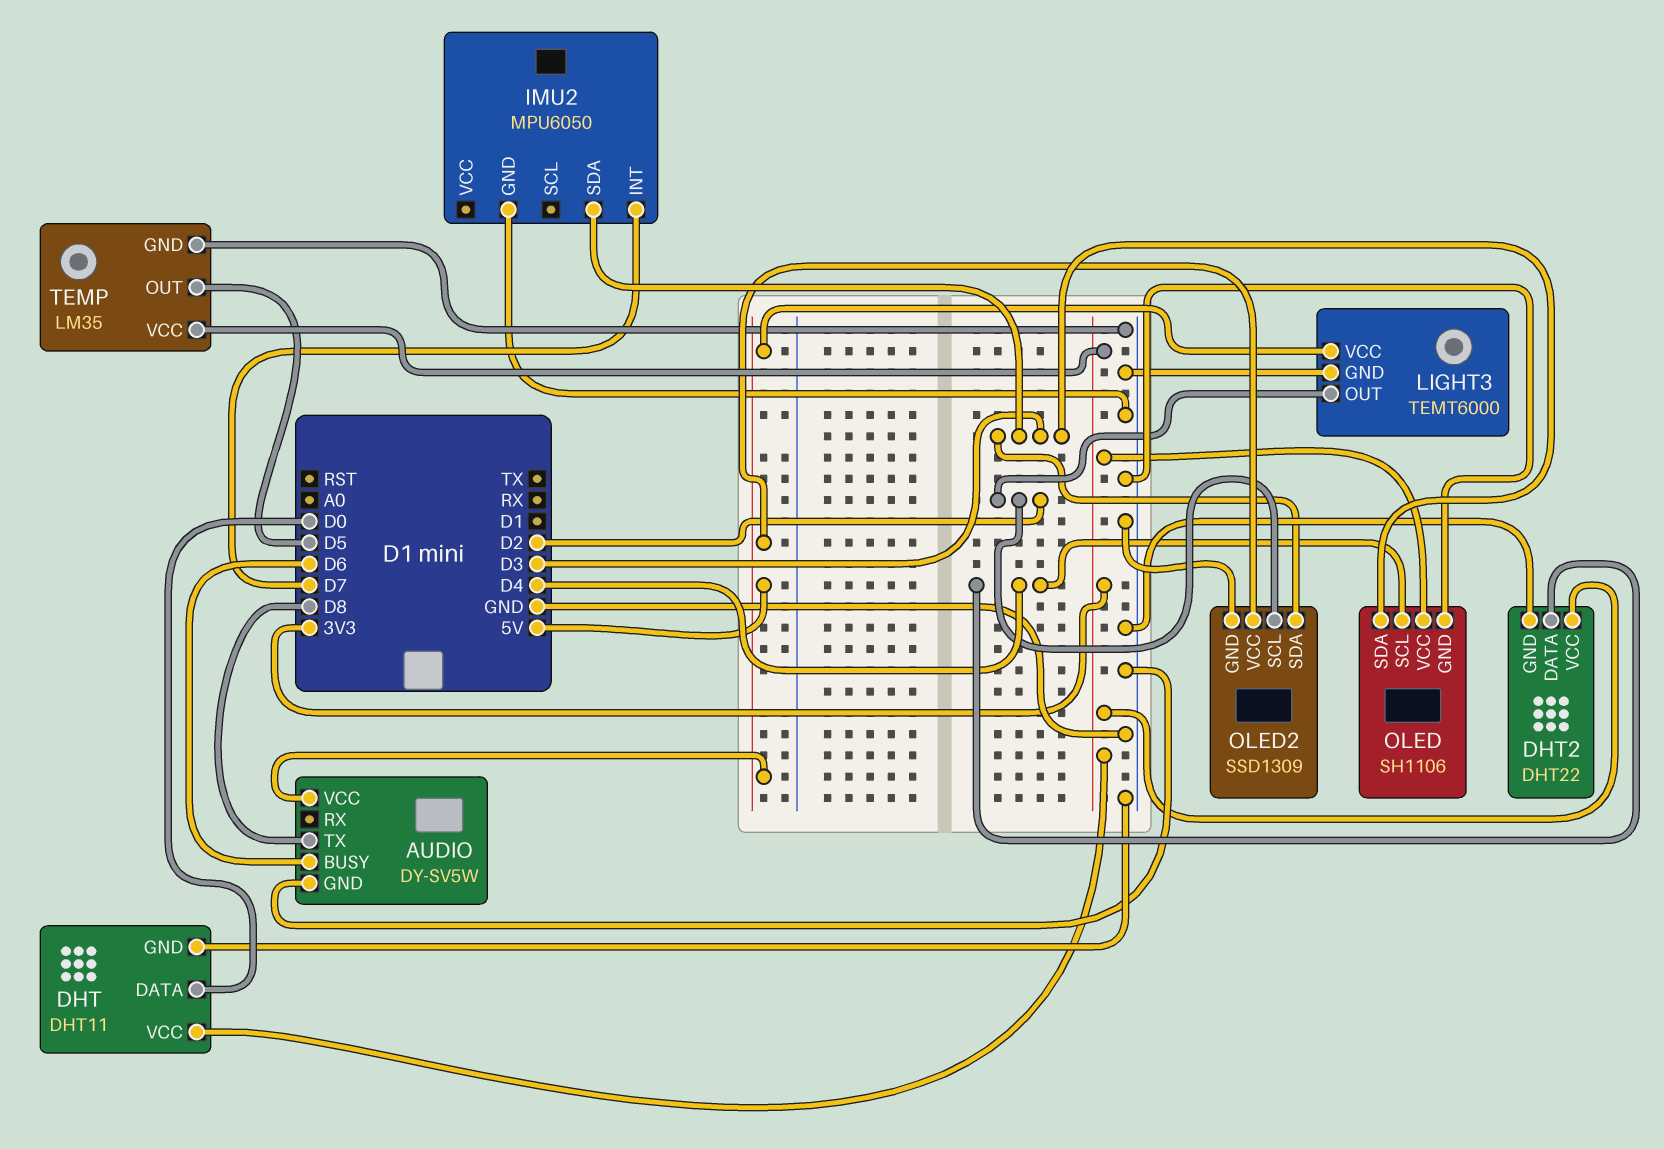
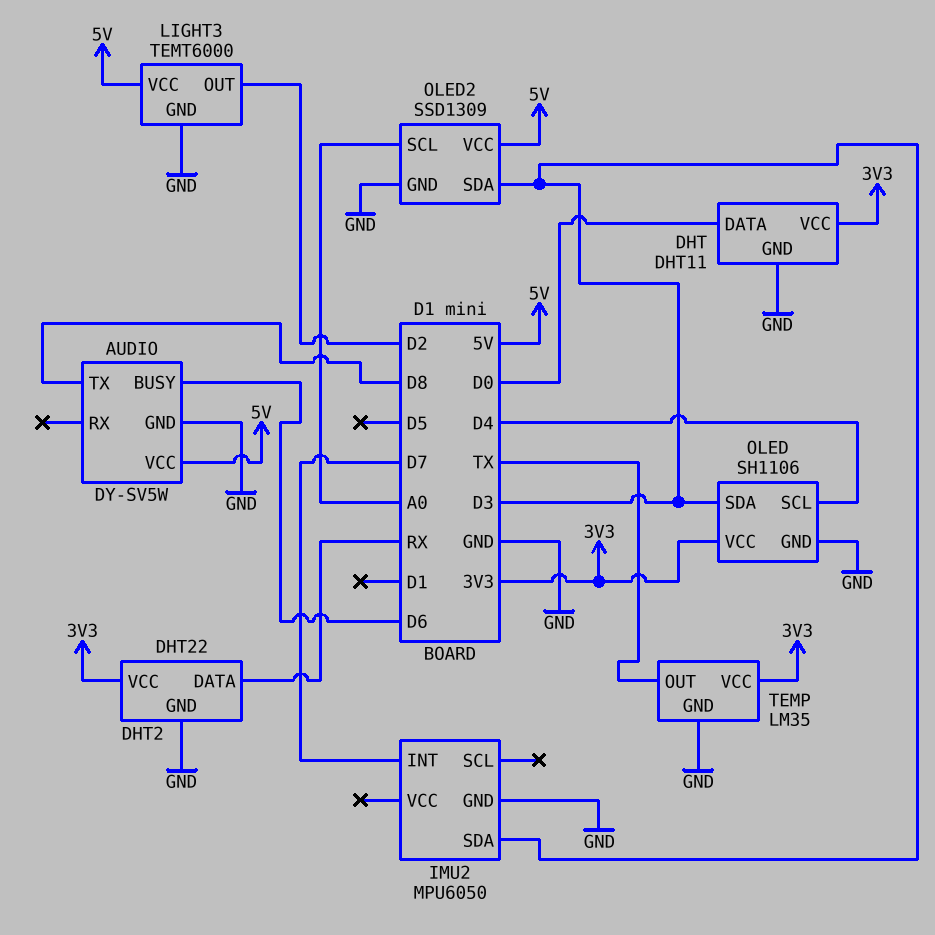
DHT2 pin DATA: D4 -> RX
OLED2 pin SCL: D2 -> A0
TEMP pin OUT: D5 -> TX

